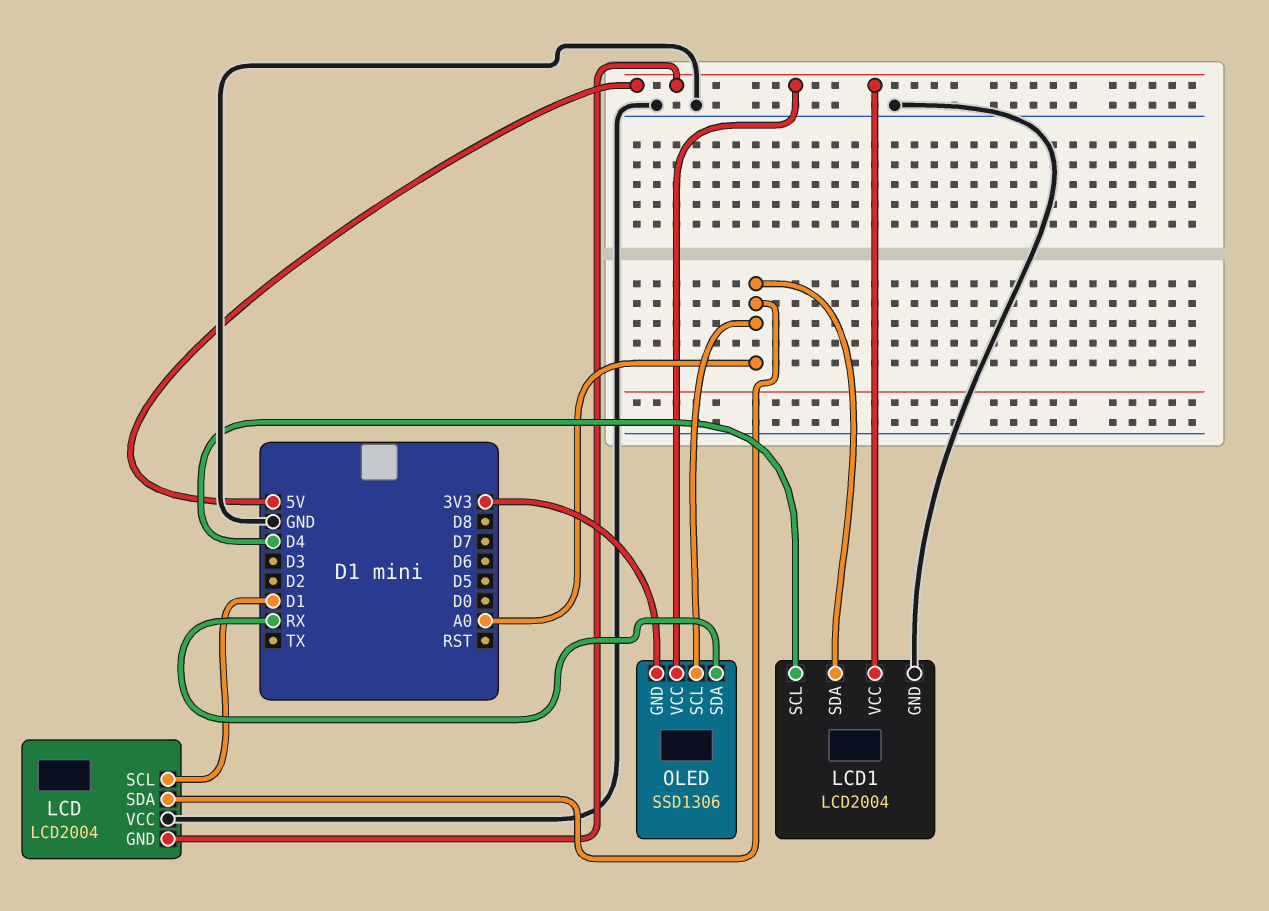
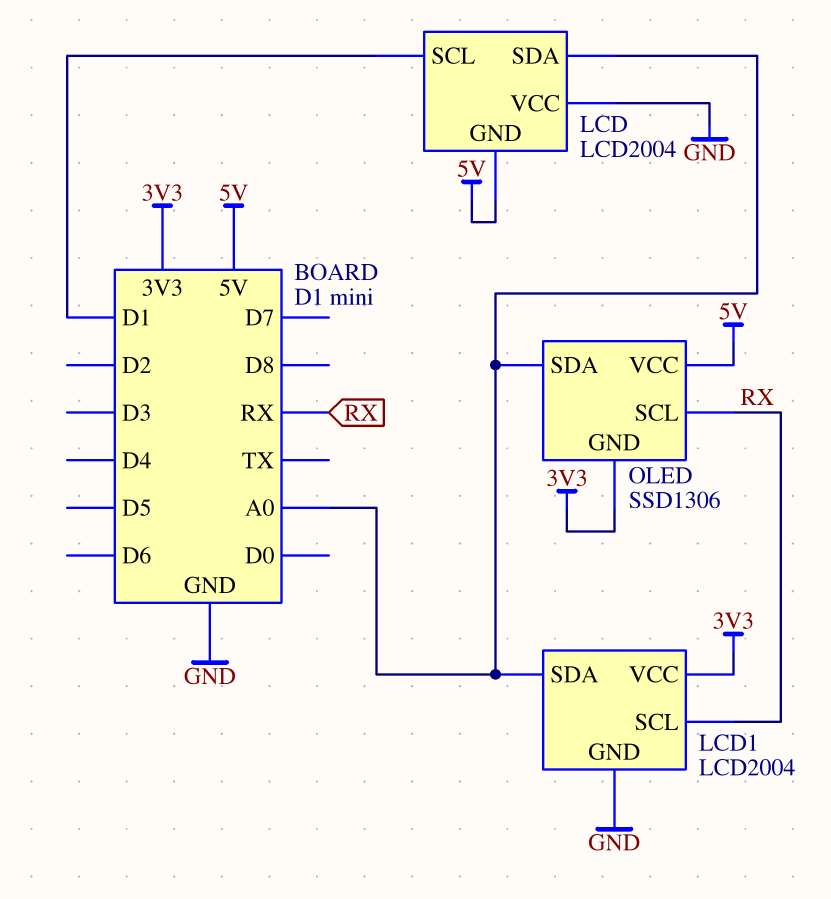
LCD1 pin SCL: D4 -> RX
LCD1 pin VCC: 5V -> 3V3
OLED pin SCL: A0 -> RX
OLED pin SDA: RX -> A0

